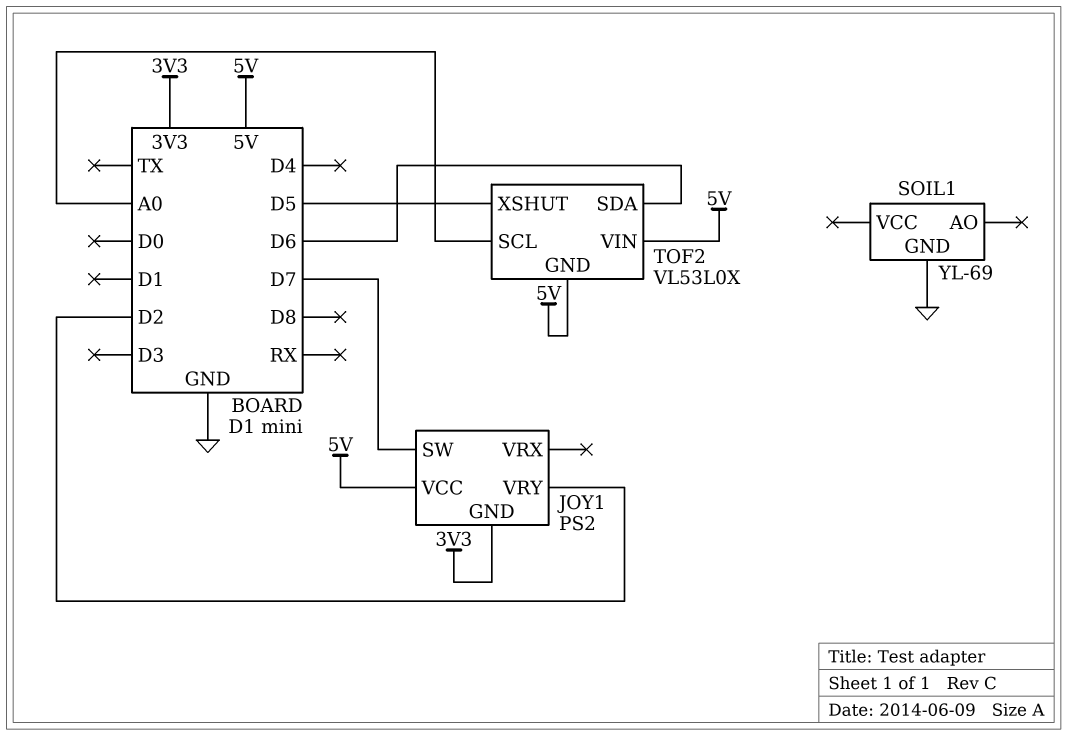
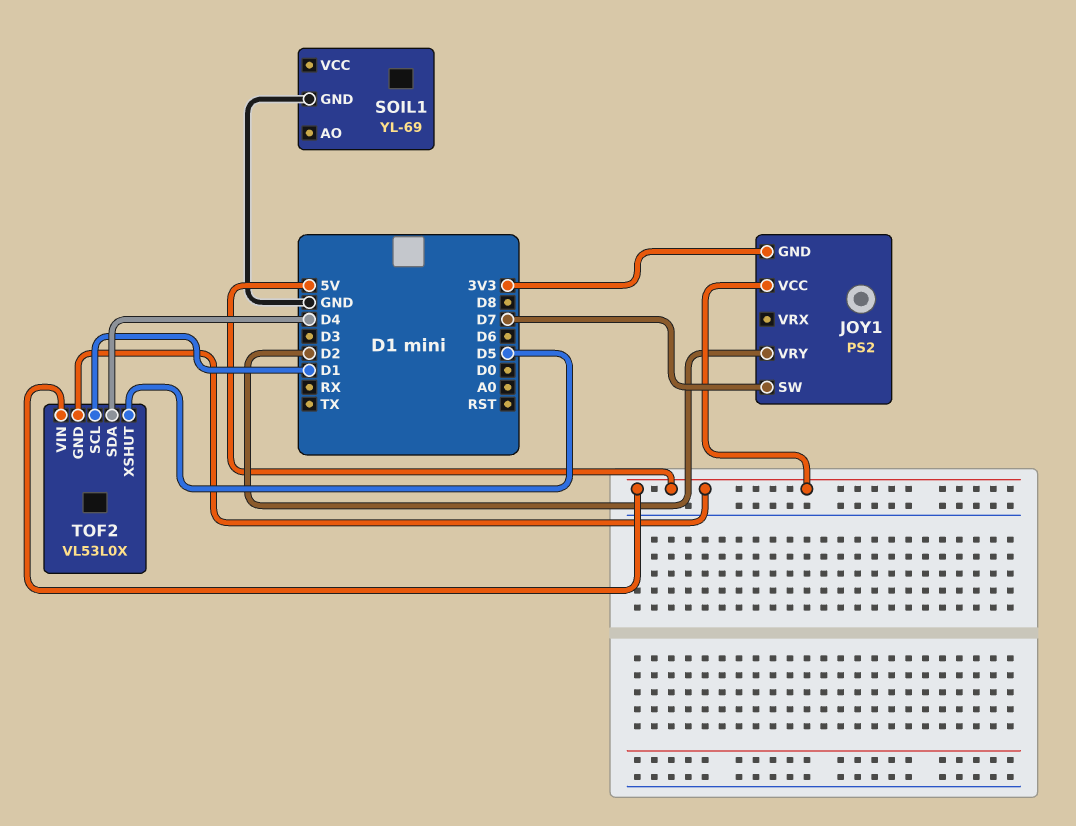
TOF2 pin SCL: A0 -> D1
TOF2 pin SDA: D6 -> D4

